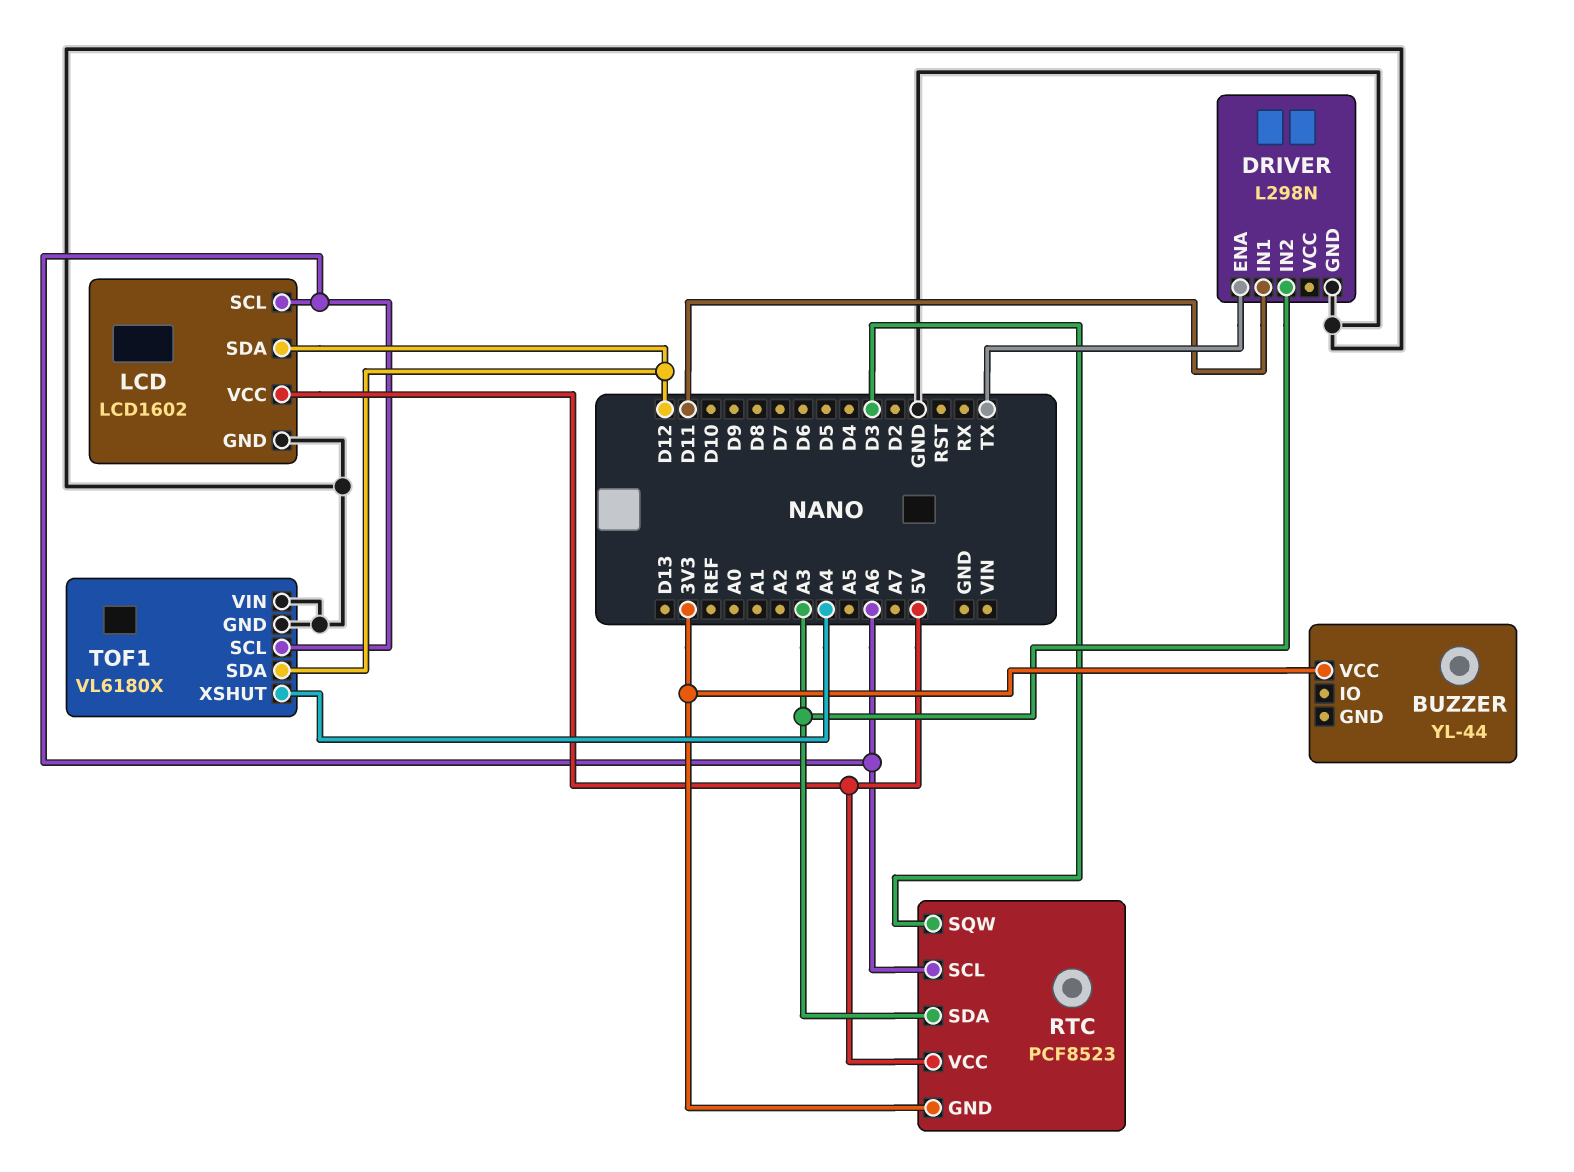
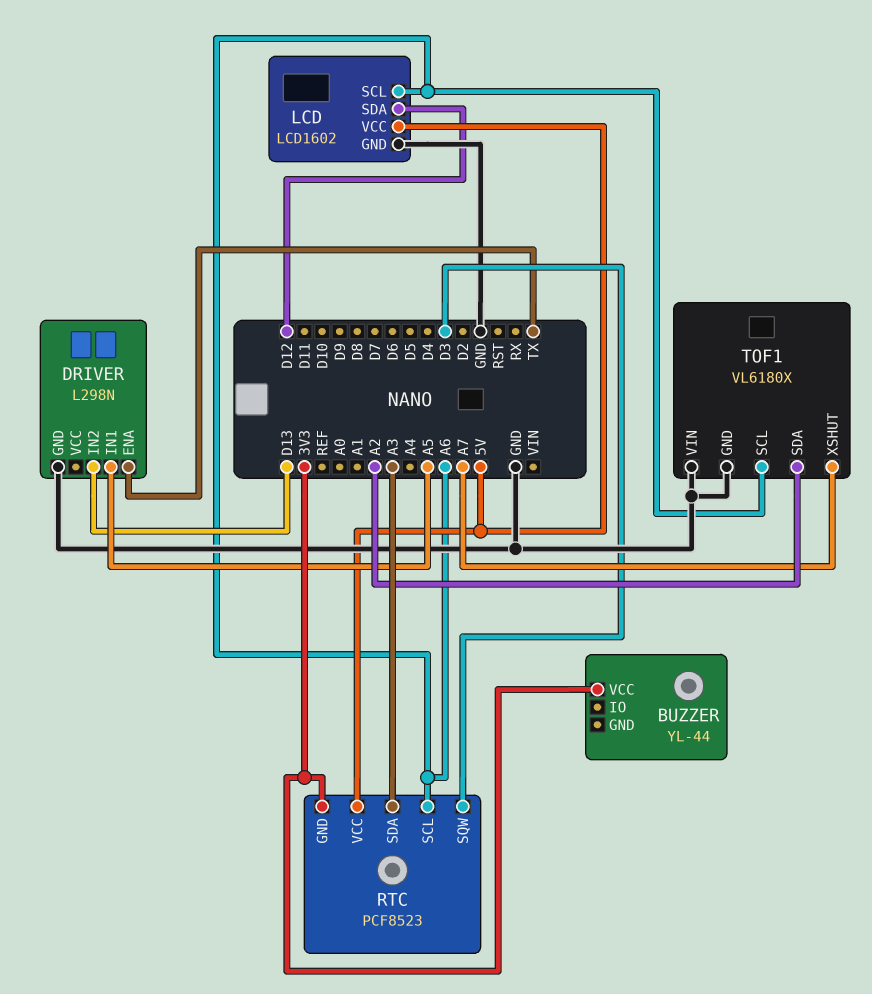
DRIVER pin IN1: D11 -> A5
DRIVER pin IN2: A3 -> D13
TOF1 pin SDA: D12 -> A2
TOF1 pin XSHUT: A4 -> A7

